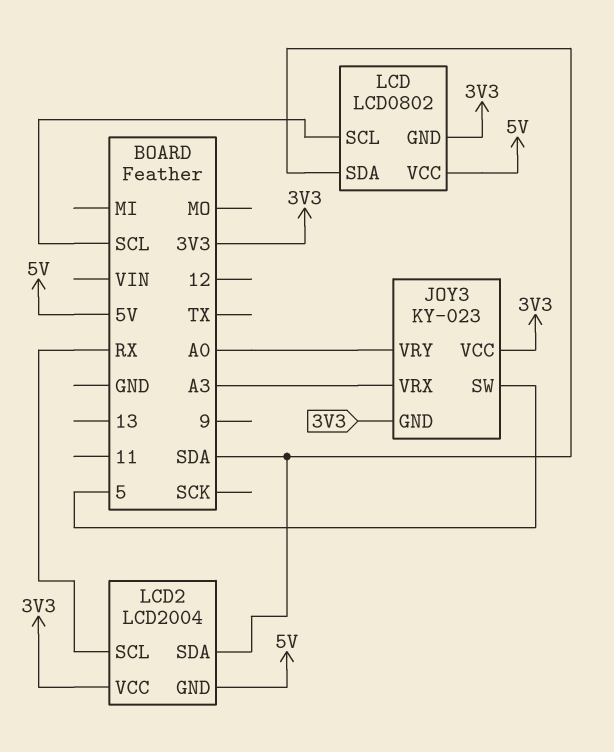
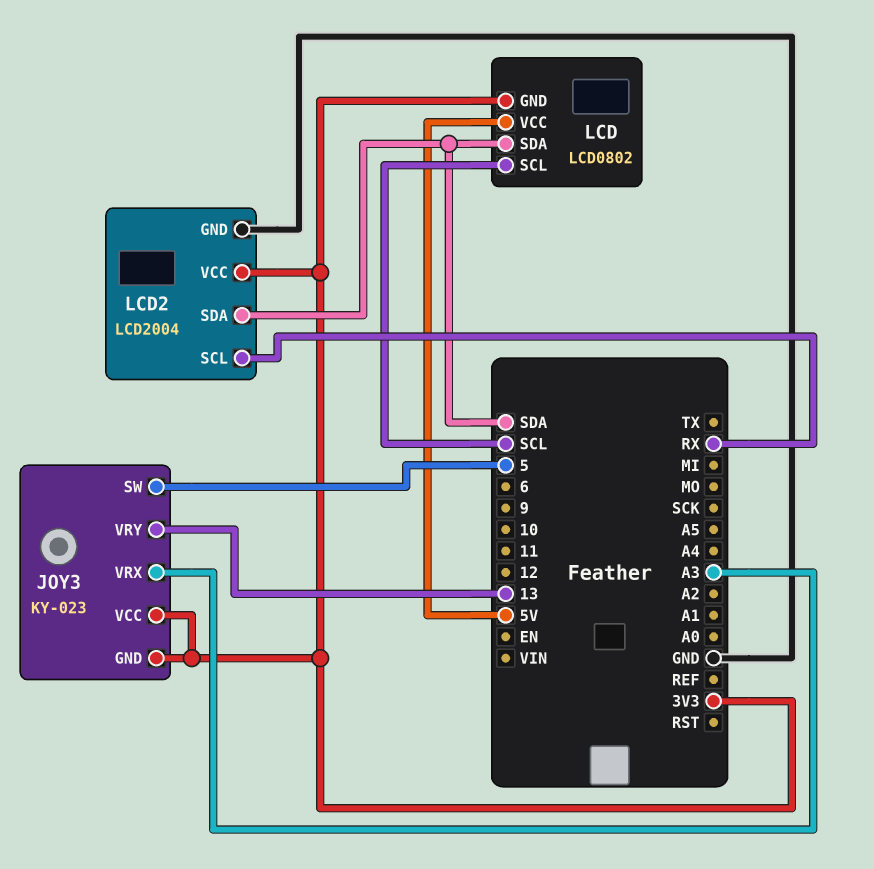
JOY3 pin VRY: A0 -> 13
LCD2 pin GND: 5V -> GND

